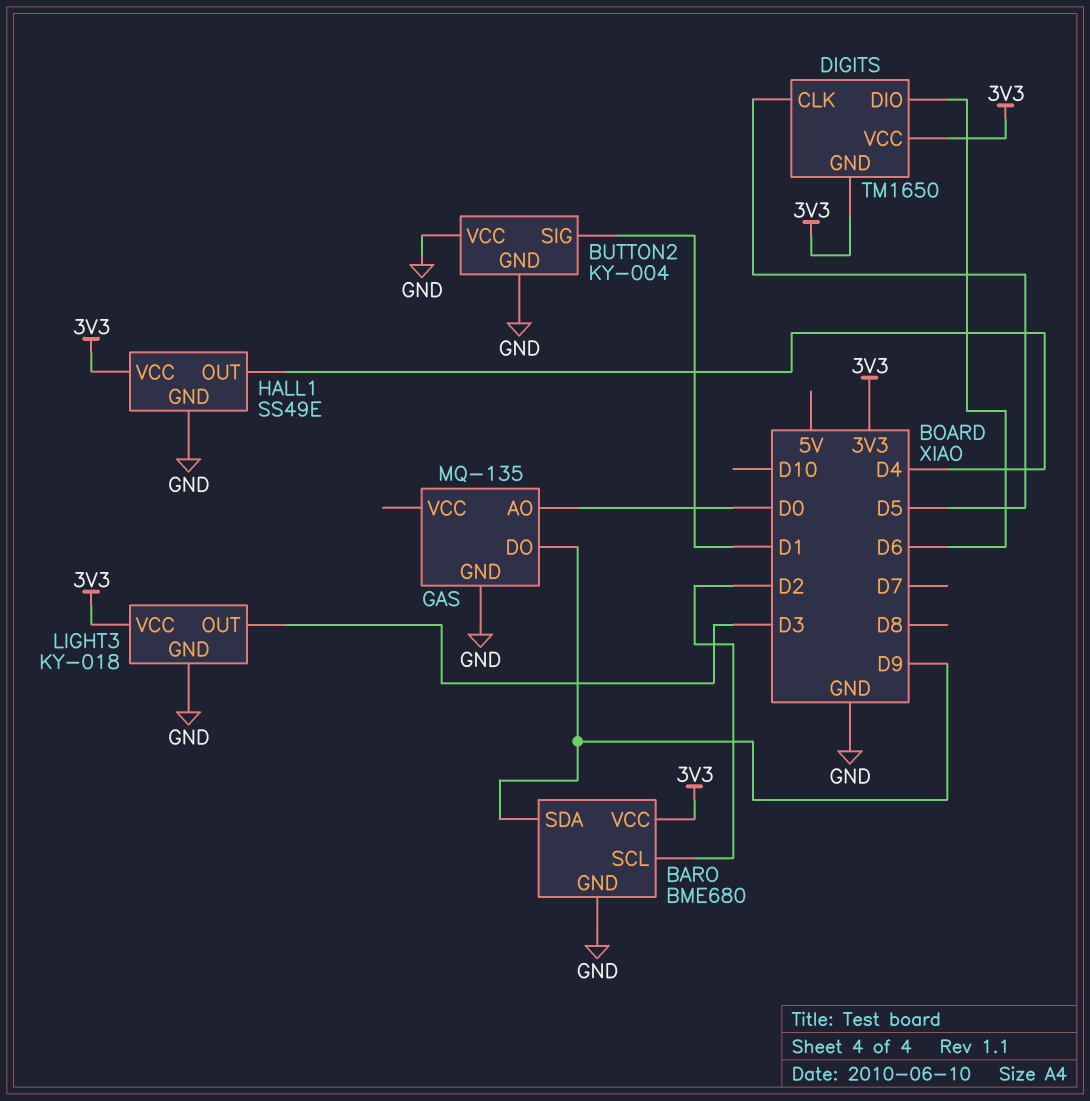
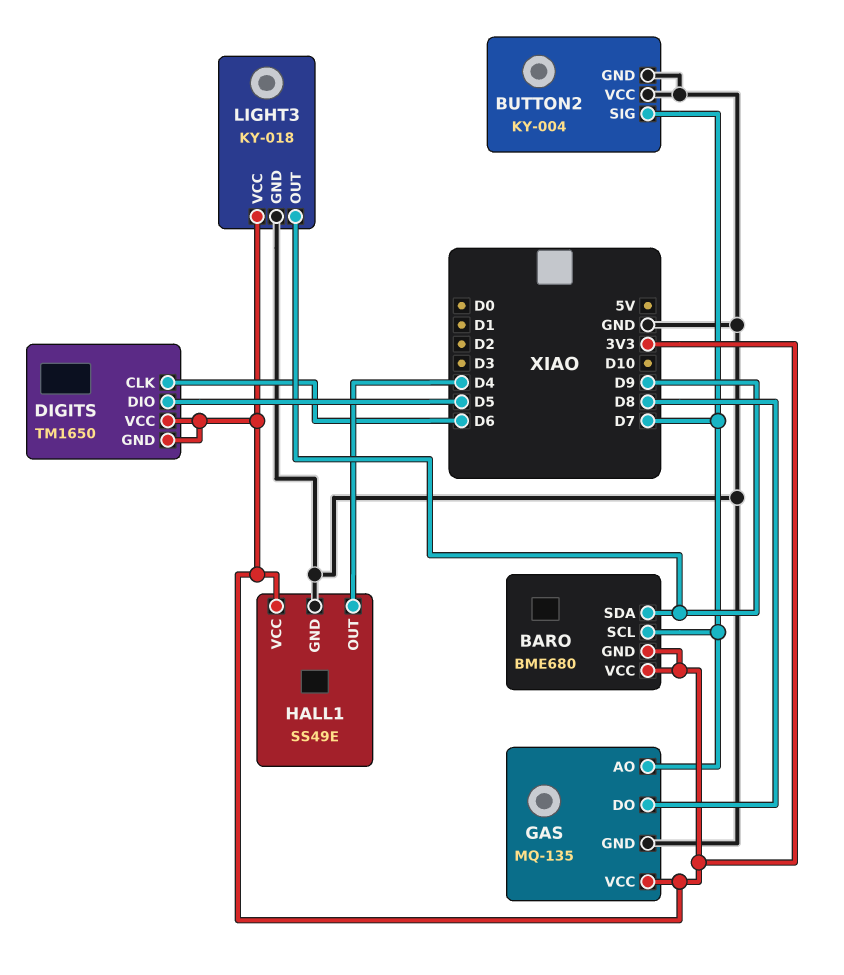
BARO pin GND: GND -> 3V3
BARO pin SCL: D2 -> D7
BUTTON2 pin SIG: D1 -> D7
DIGITS pin CLK: D5 -> D6
DIGITS pin DIO: D6 -> D5
GAS pin AO: D0 -> D7
GAS pin DO: D9 -> D8
GAS pin VCC: none -> 3V3
LIGHT3 pin OUT: D3 -> D9

